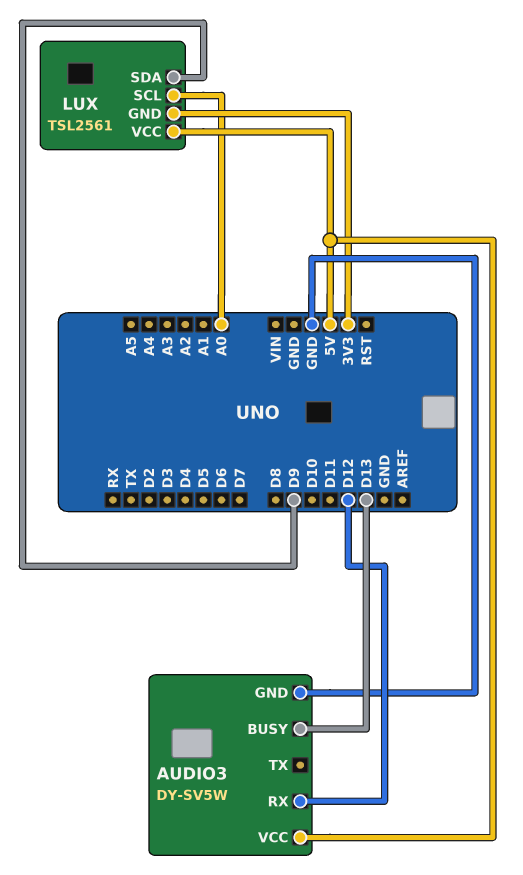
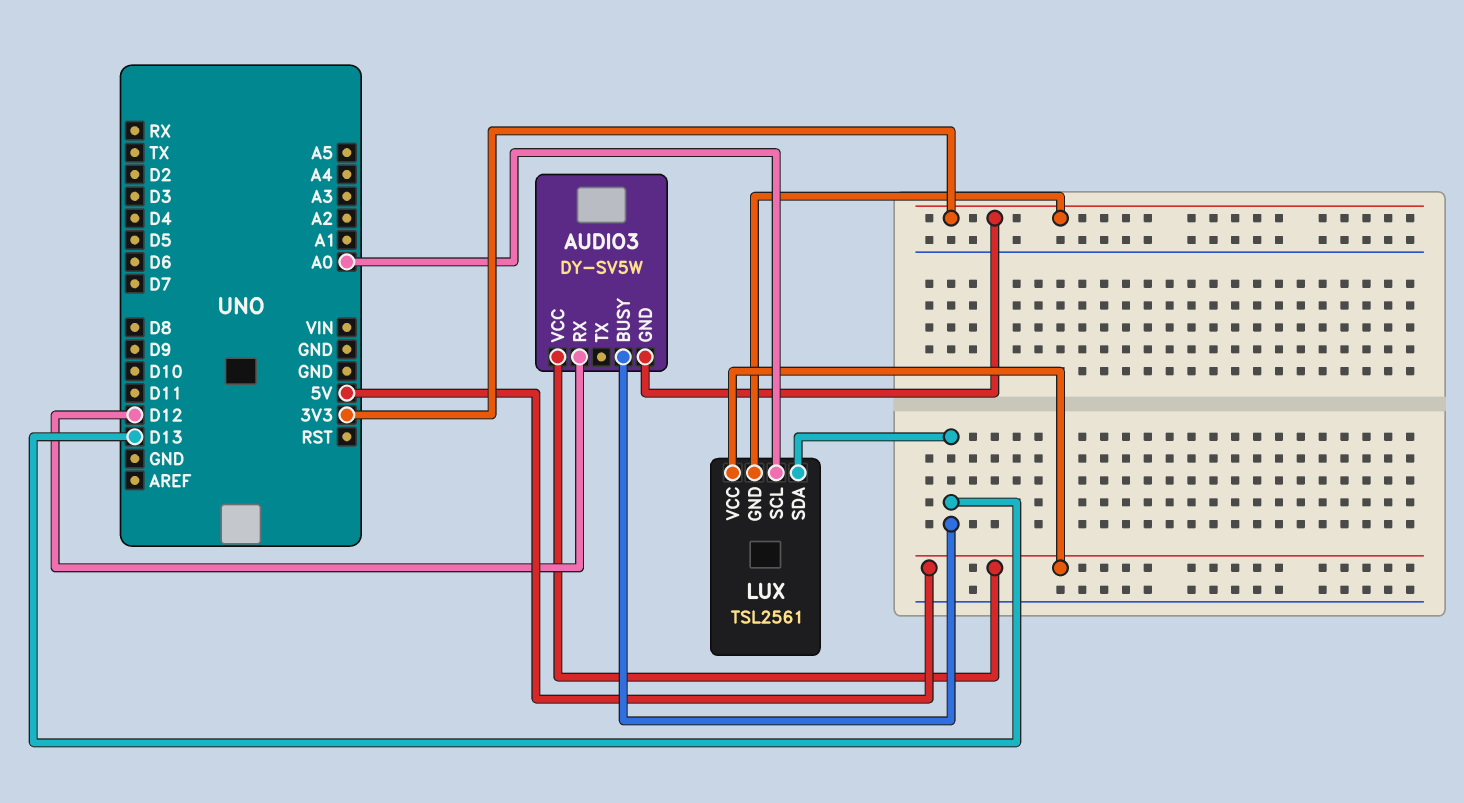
AUDIO3 pin GND: GND -> 3V3
LUX pin SDA: D9 -> D13

